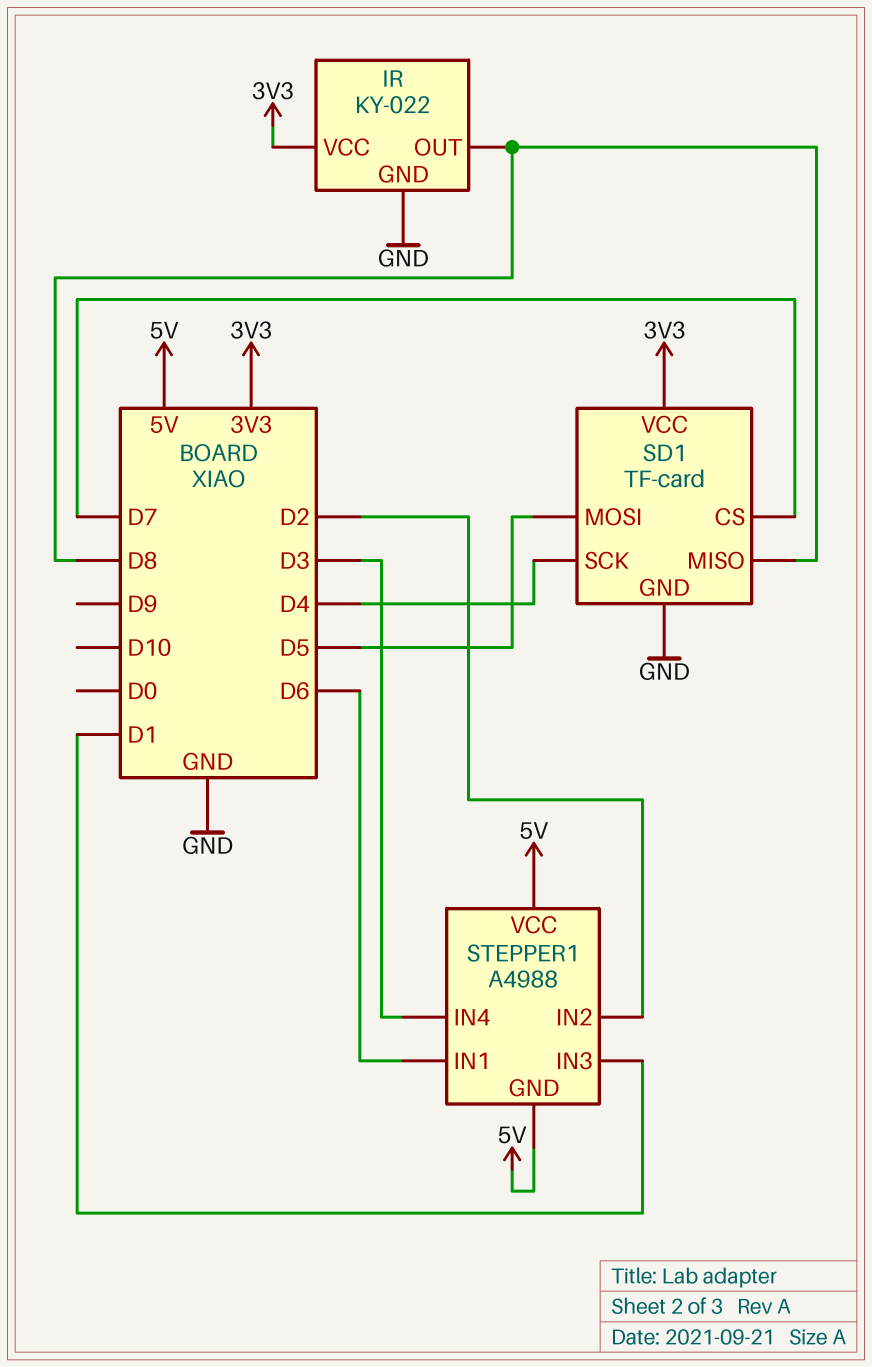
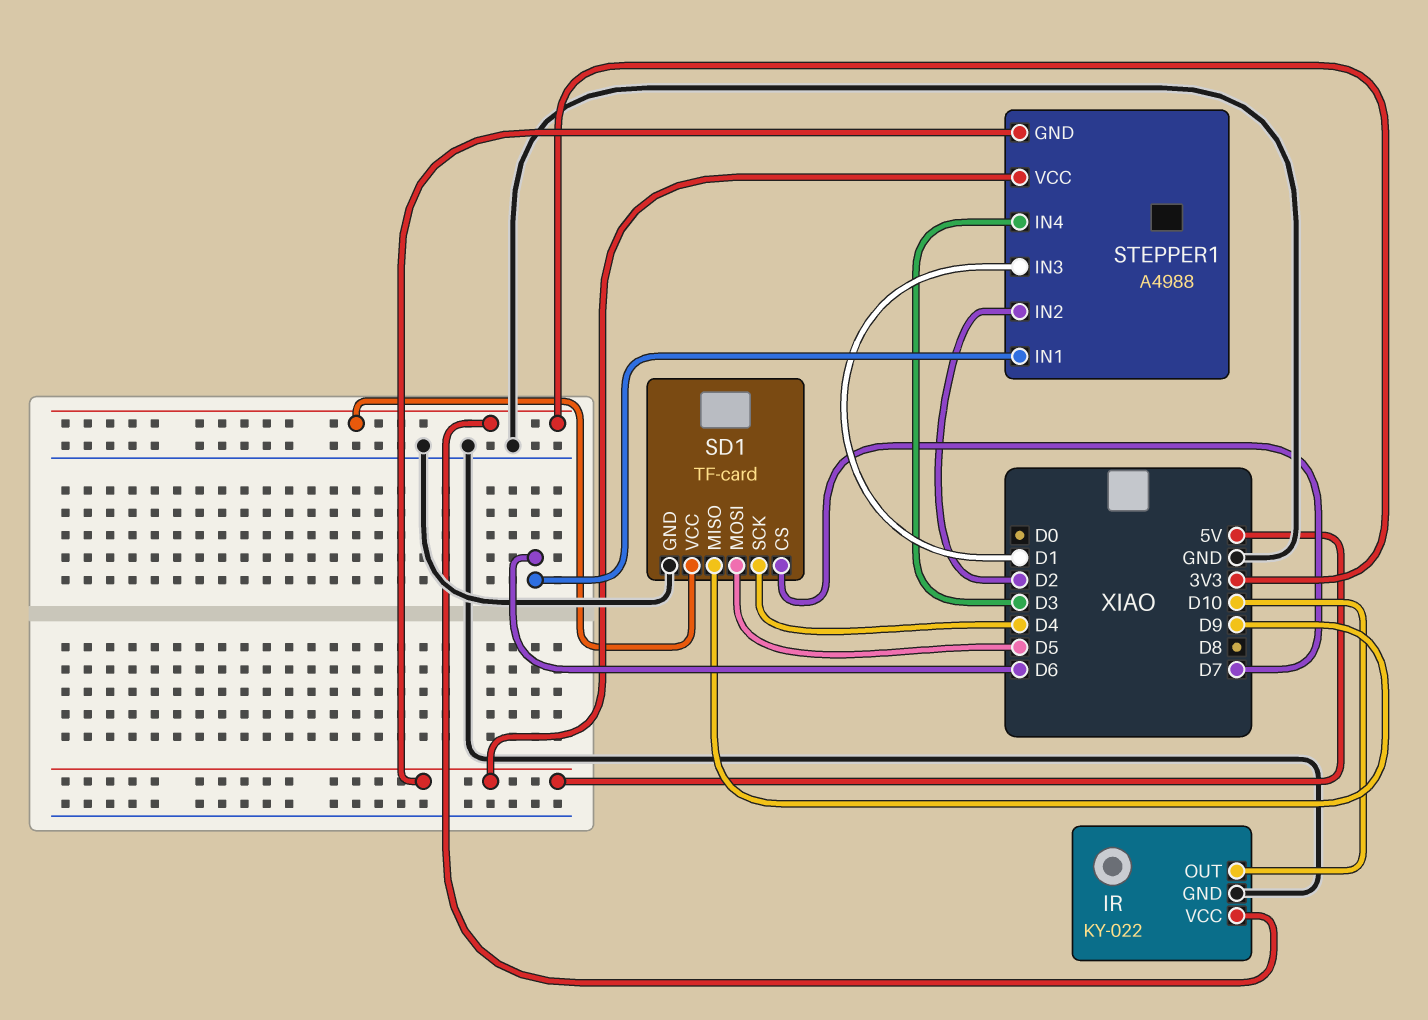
IR pin OUT: D8 -> D10
SD1 pin MISO: D8 -> D9

